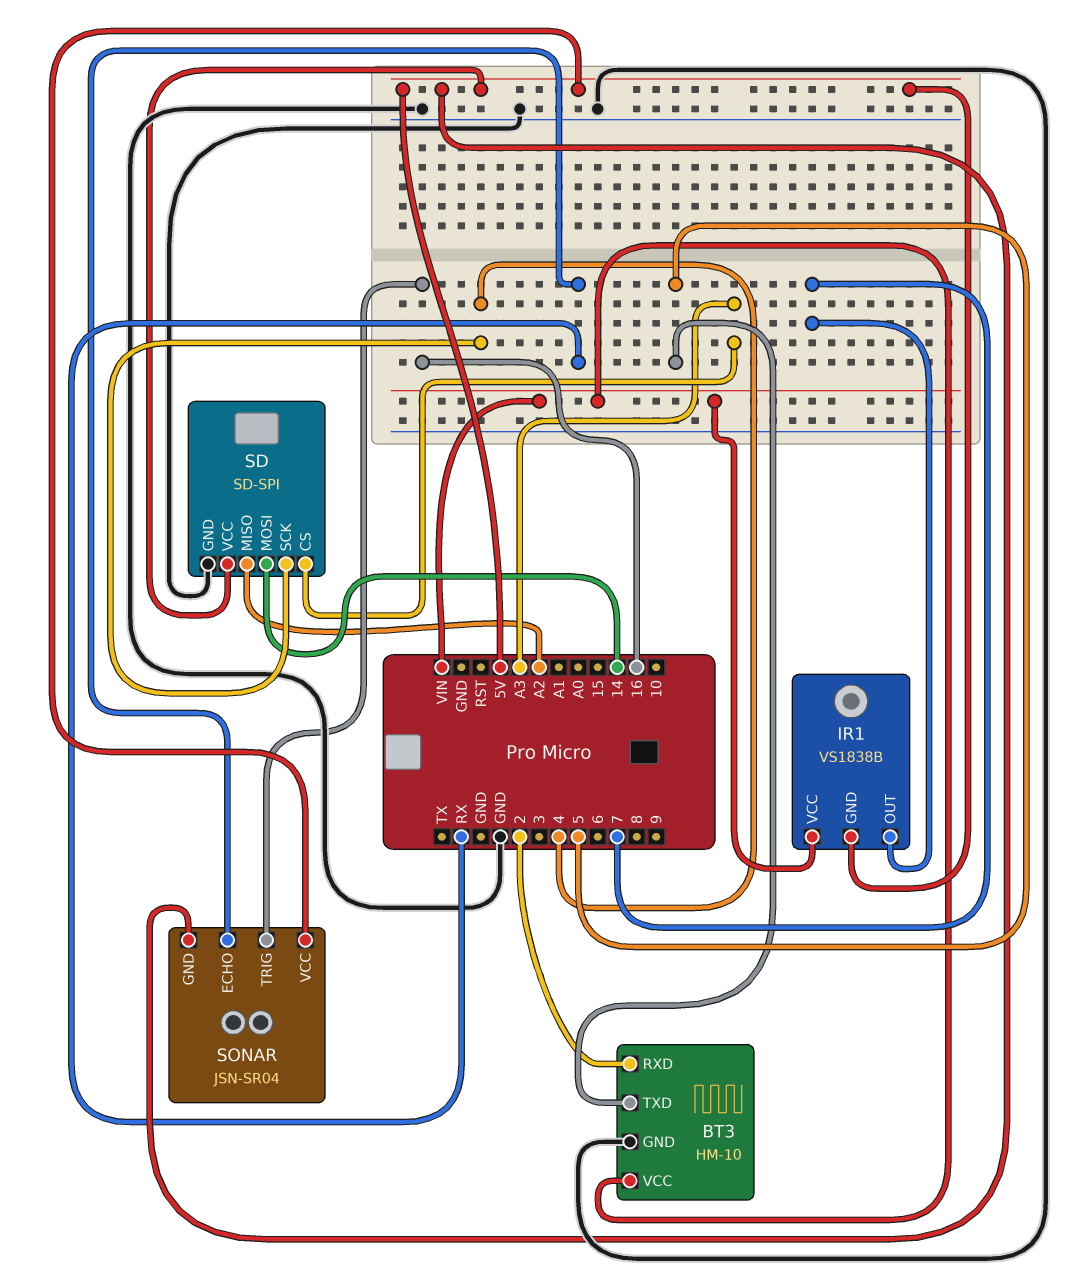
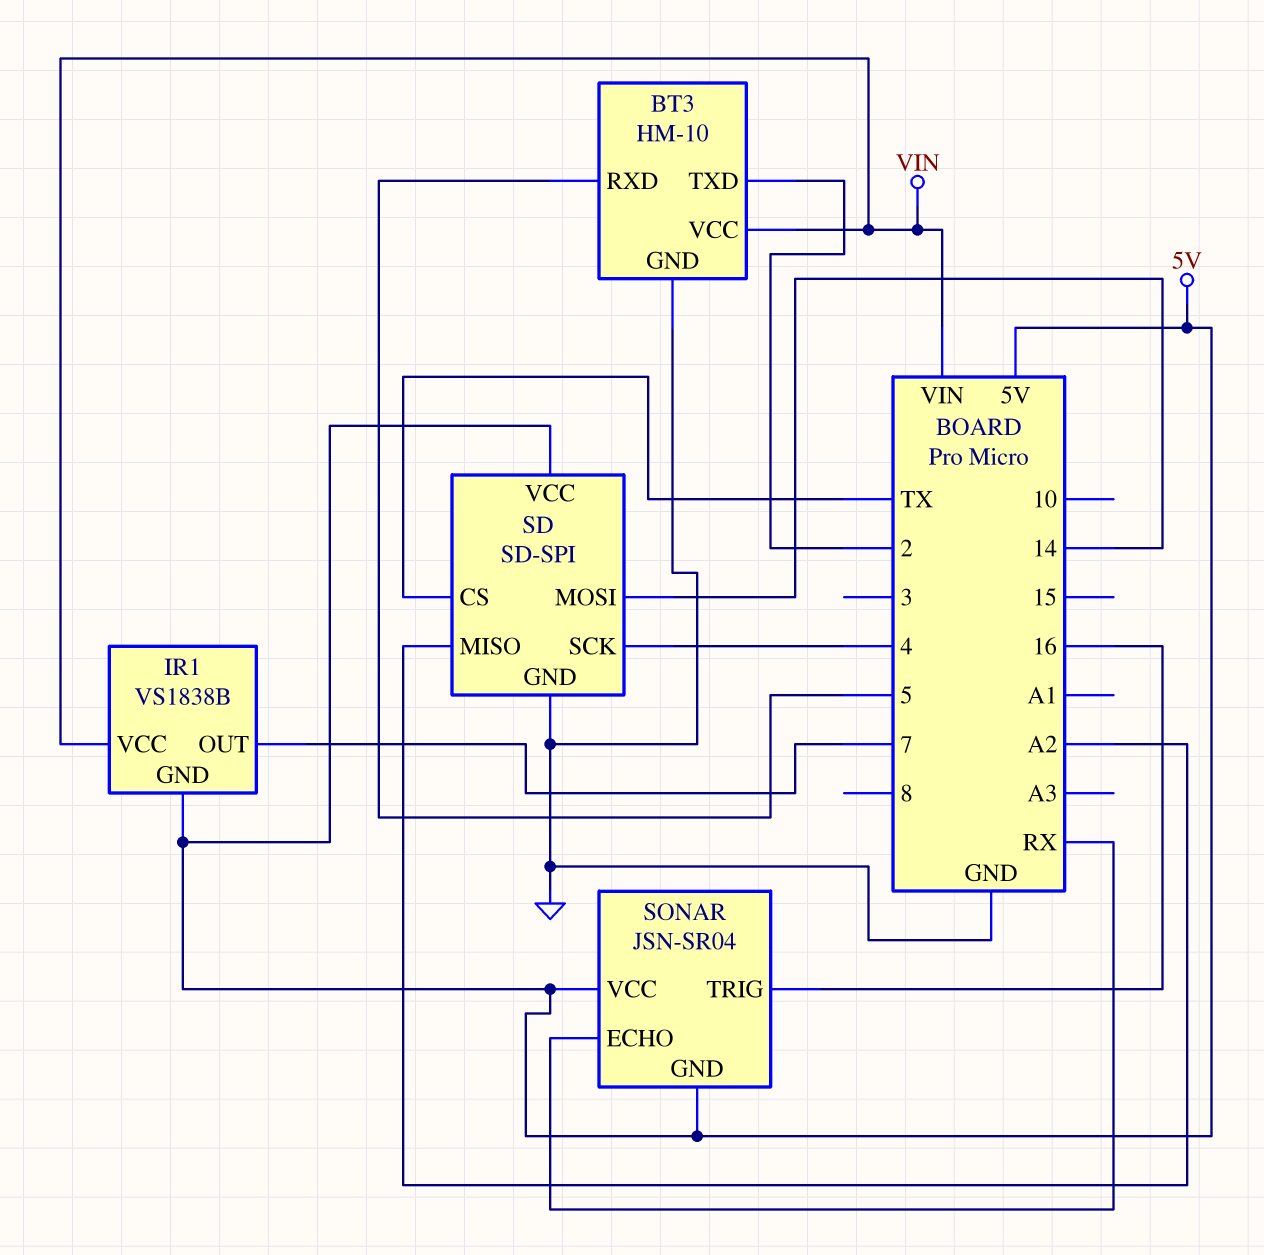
BT3 pin RXD: 2 -> 5
BT3 pin TXD: 5 -> 2
SD pin CS: A3 -> TX

